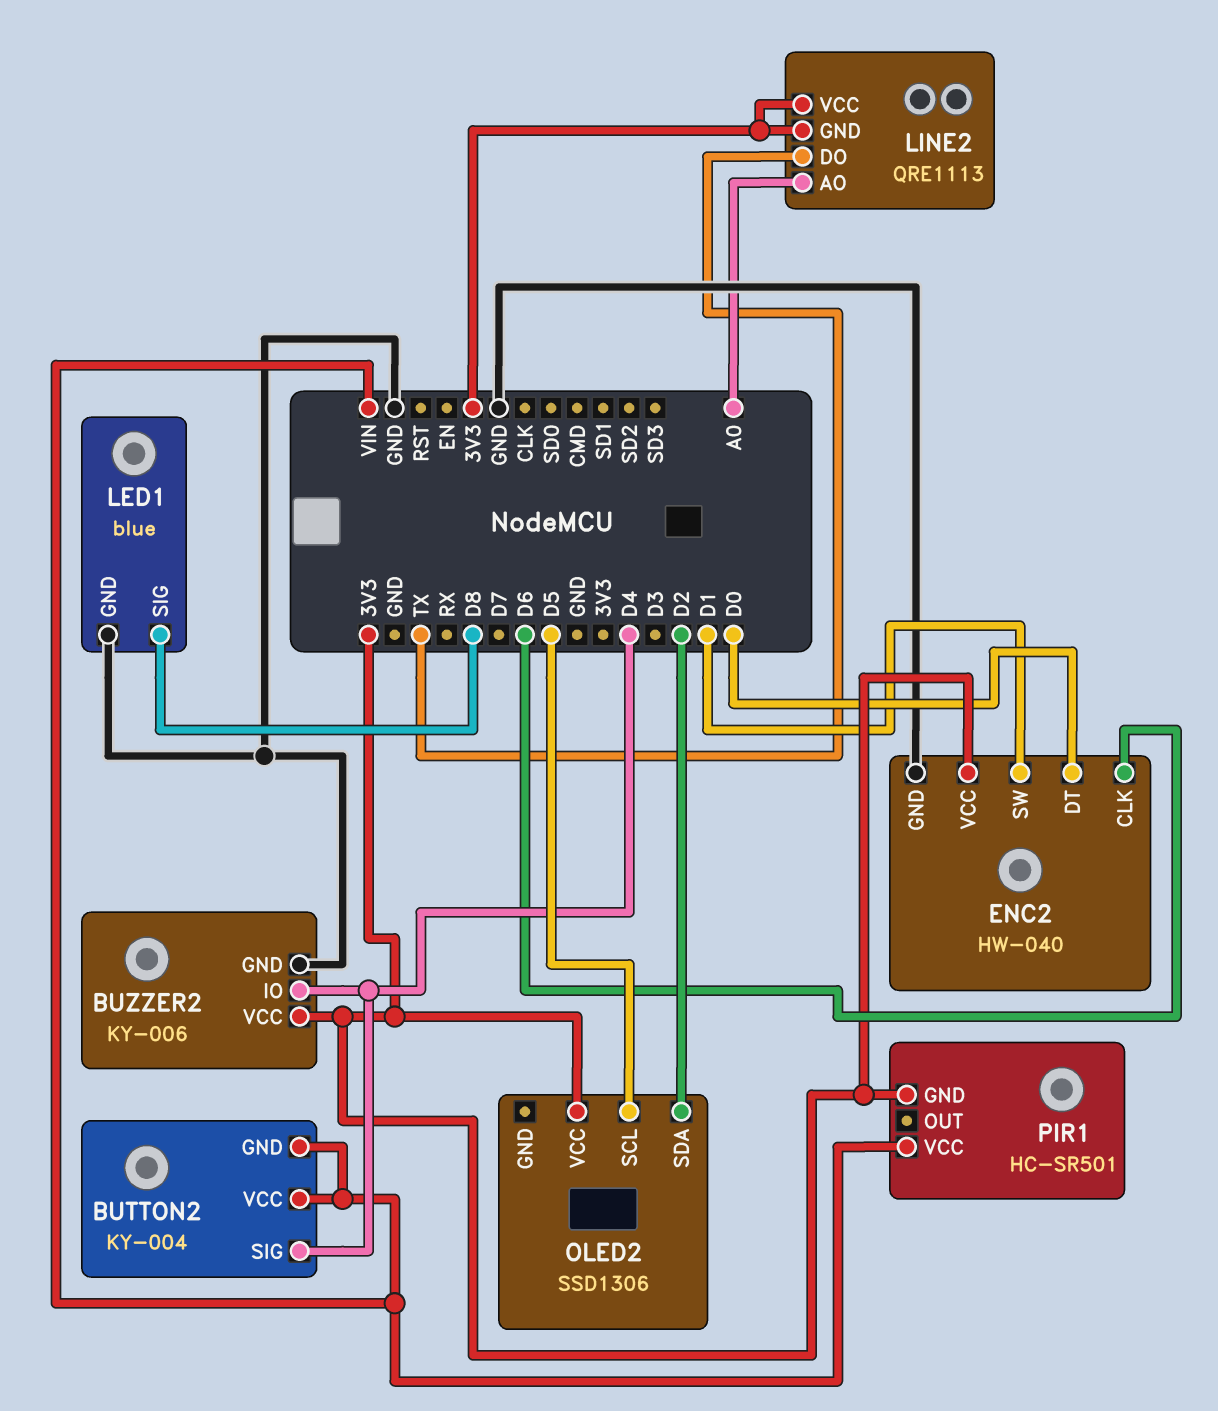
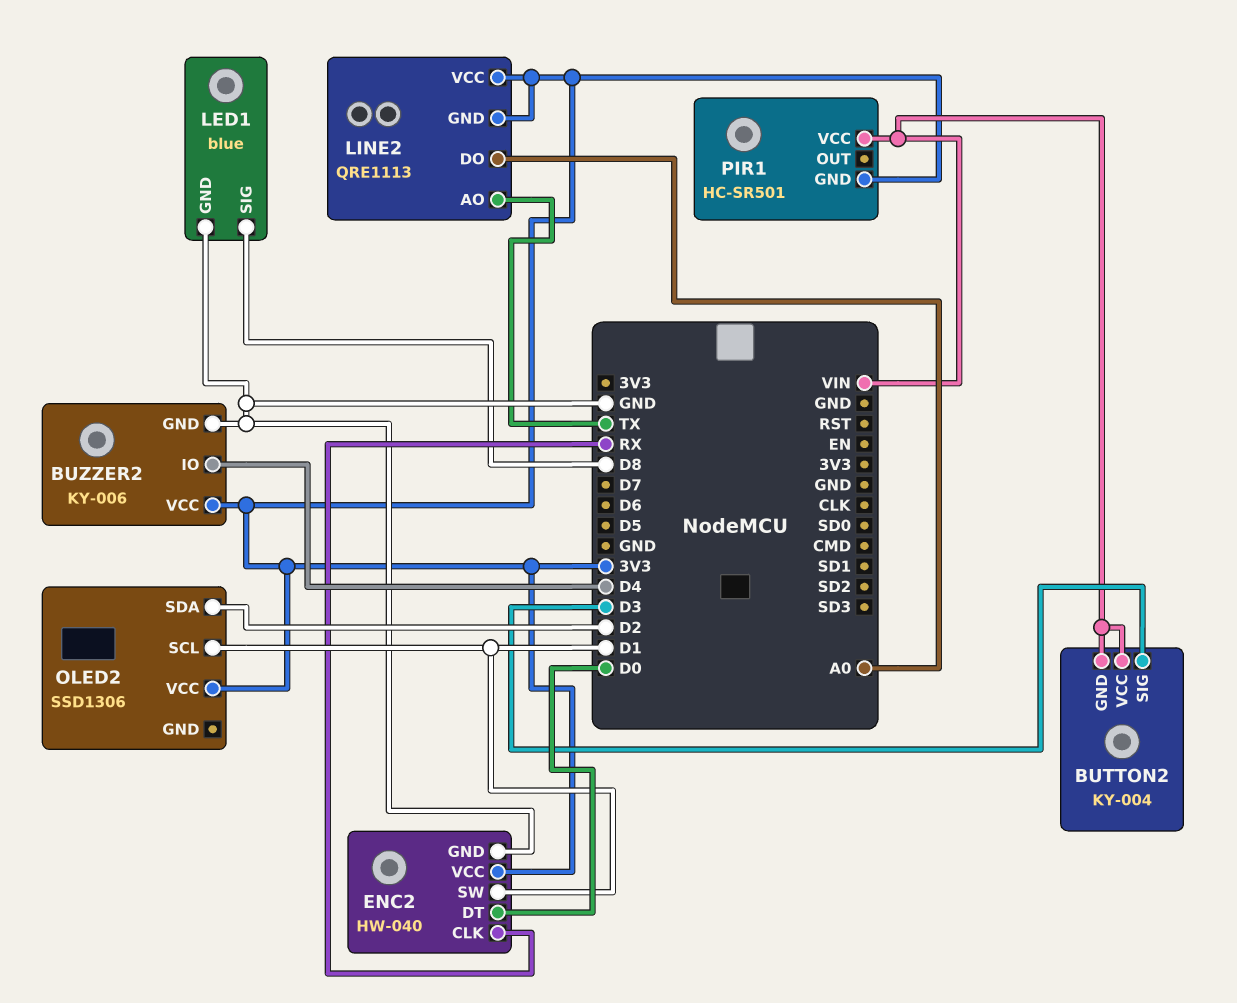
BUTTON2 pin SIG: D4 -> D3
ENC2 pin CLK: D6 -> RX
LINE2 pin AO: A0 -> TX
LINE2 pin DO: TX -> A0
OLED2 pin SCL: D5 -> D1

